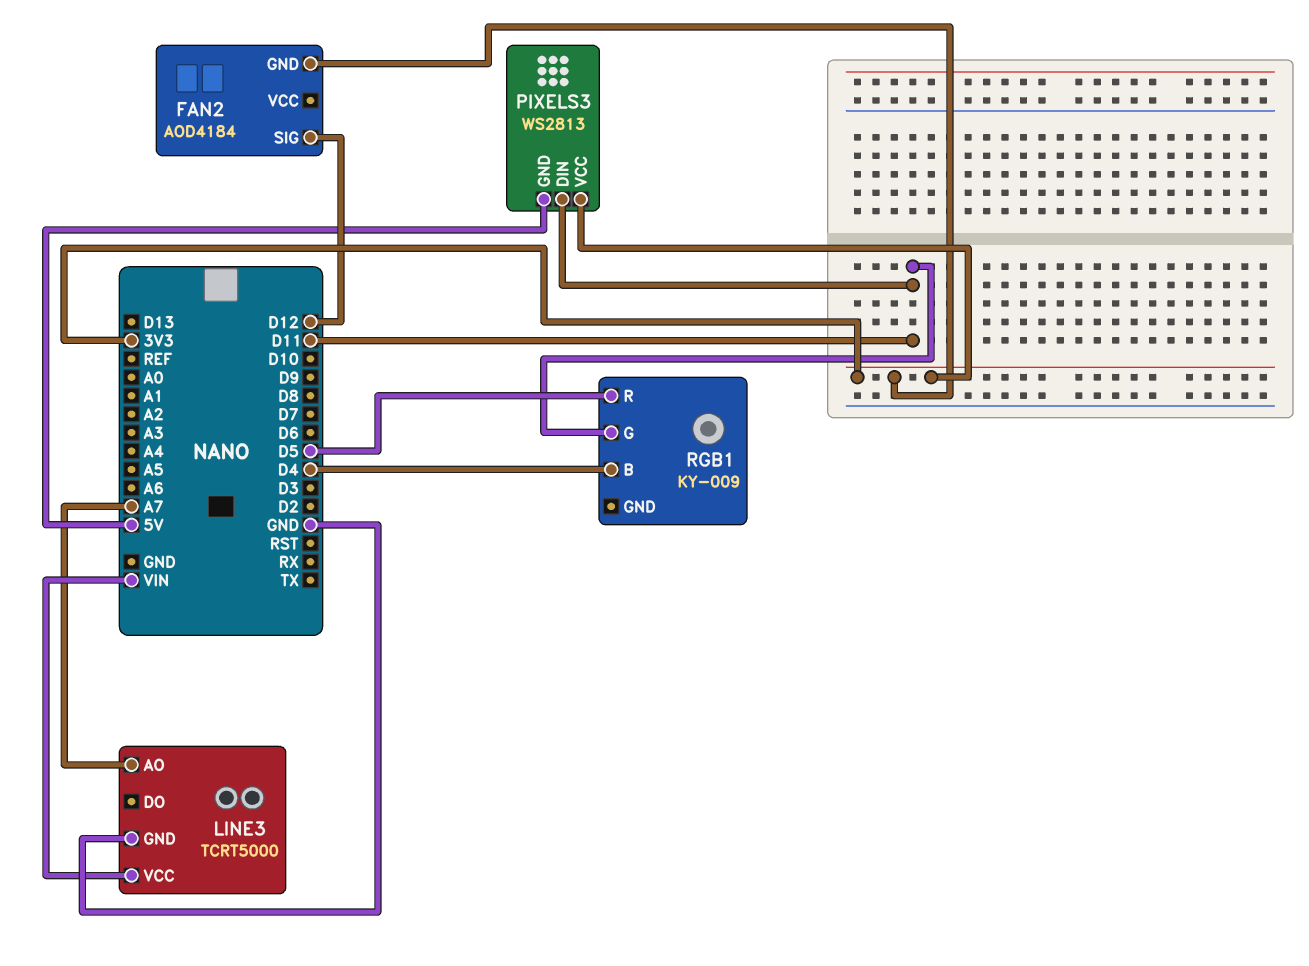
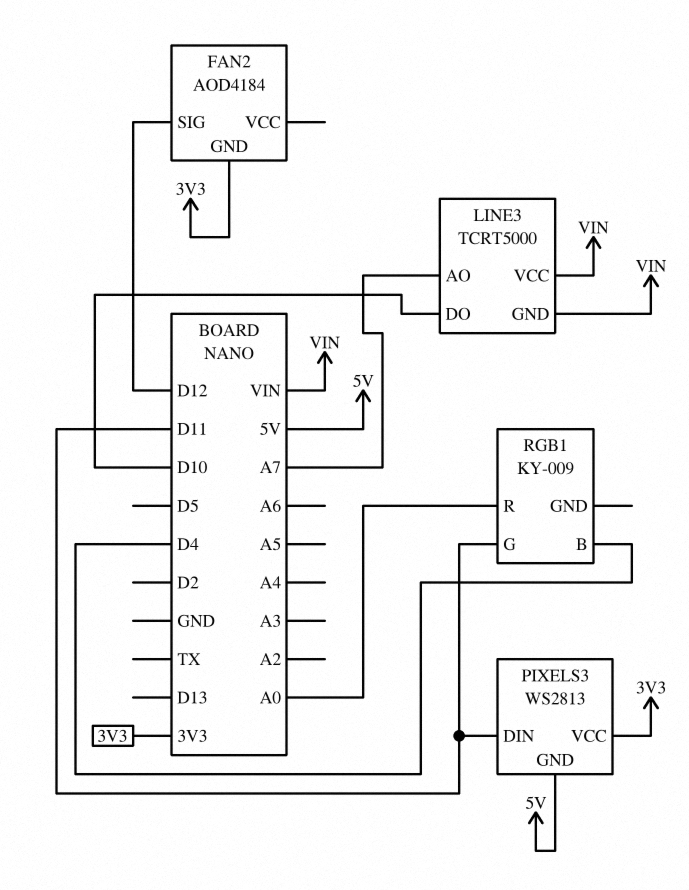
LINE3 pin DO: none -> D10
LINE3 pin GND: GND -> VIN
RGB1 pin R: D5 -> A0

